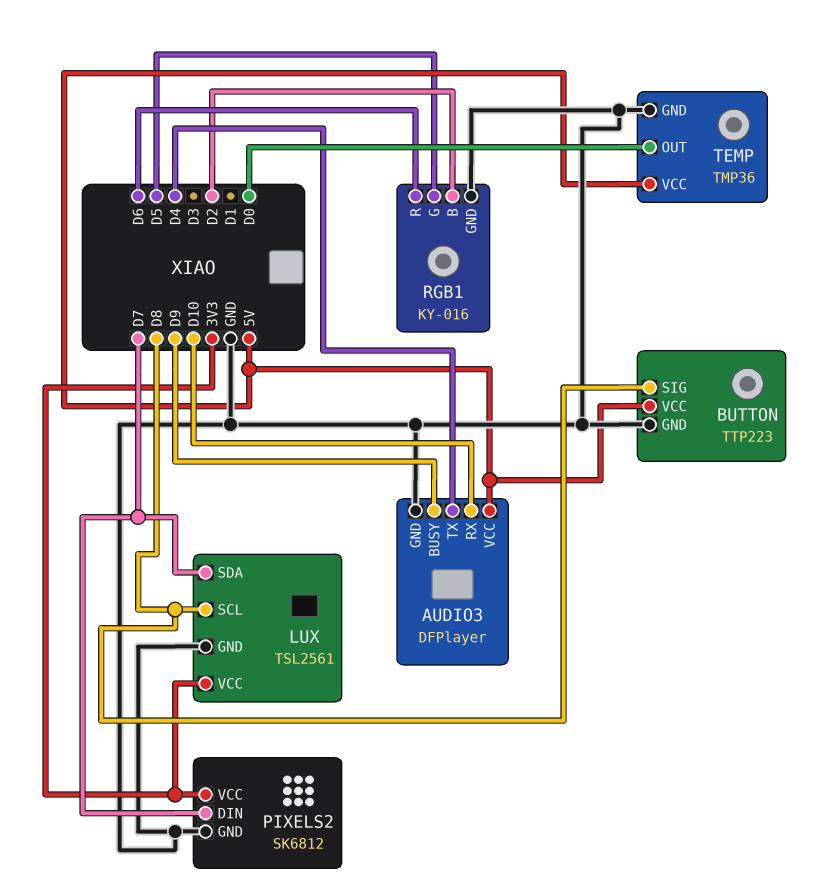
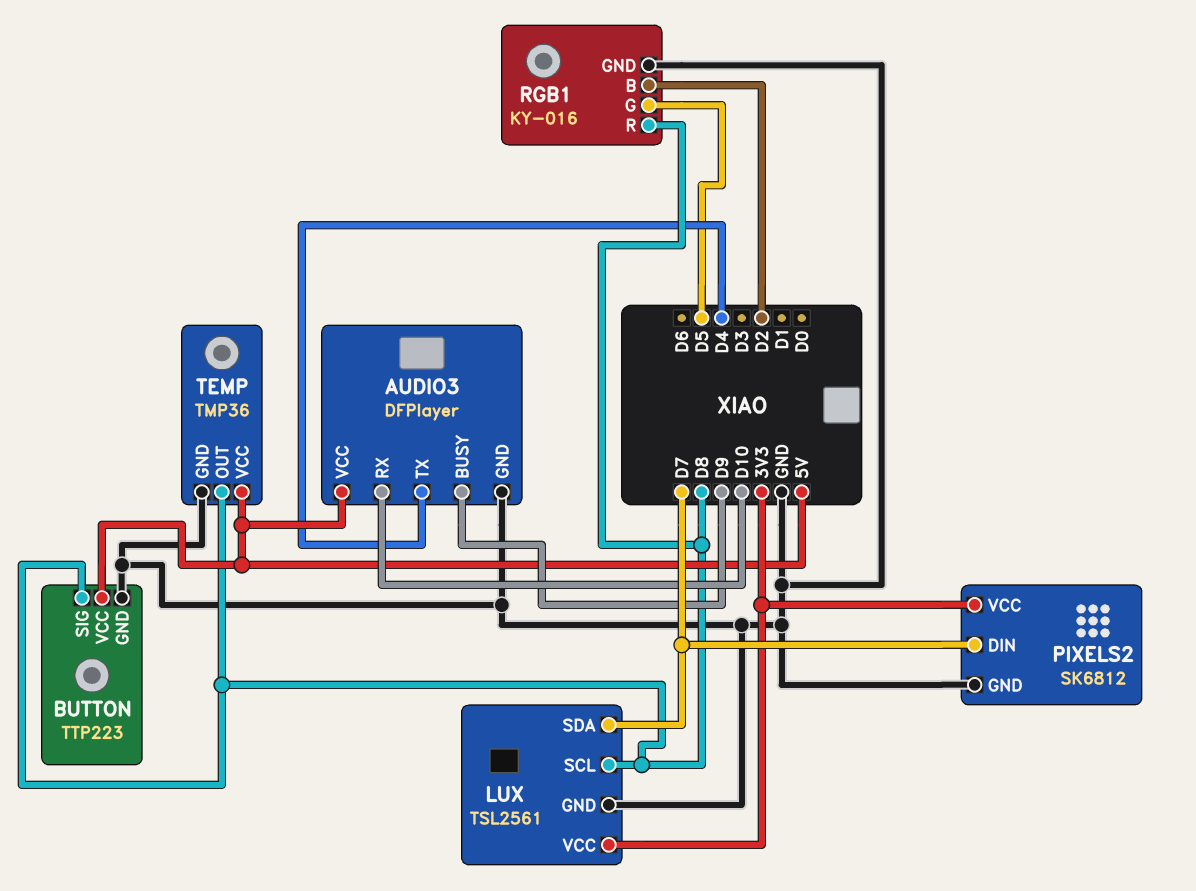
RGB1 pin R: D6 -> D8
TEMP pin OUT: D0 -> D8

